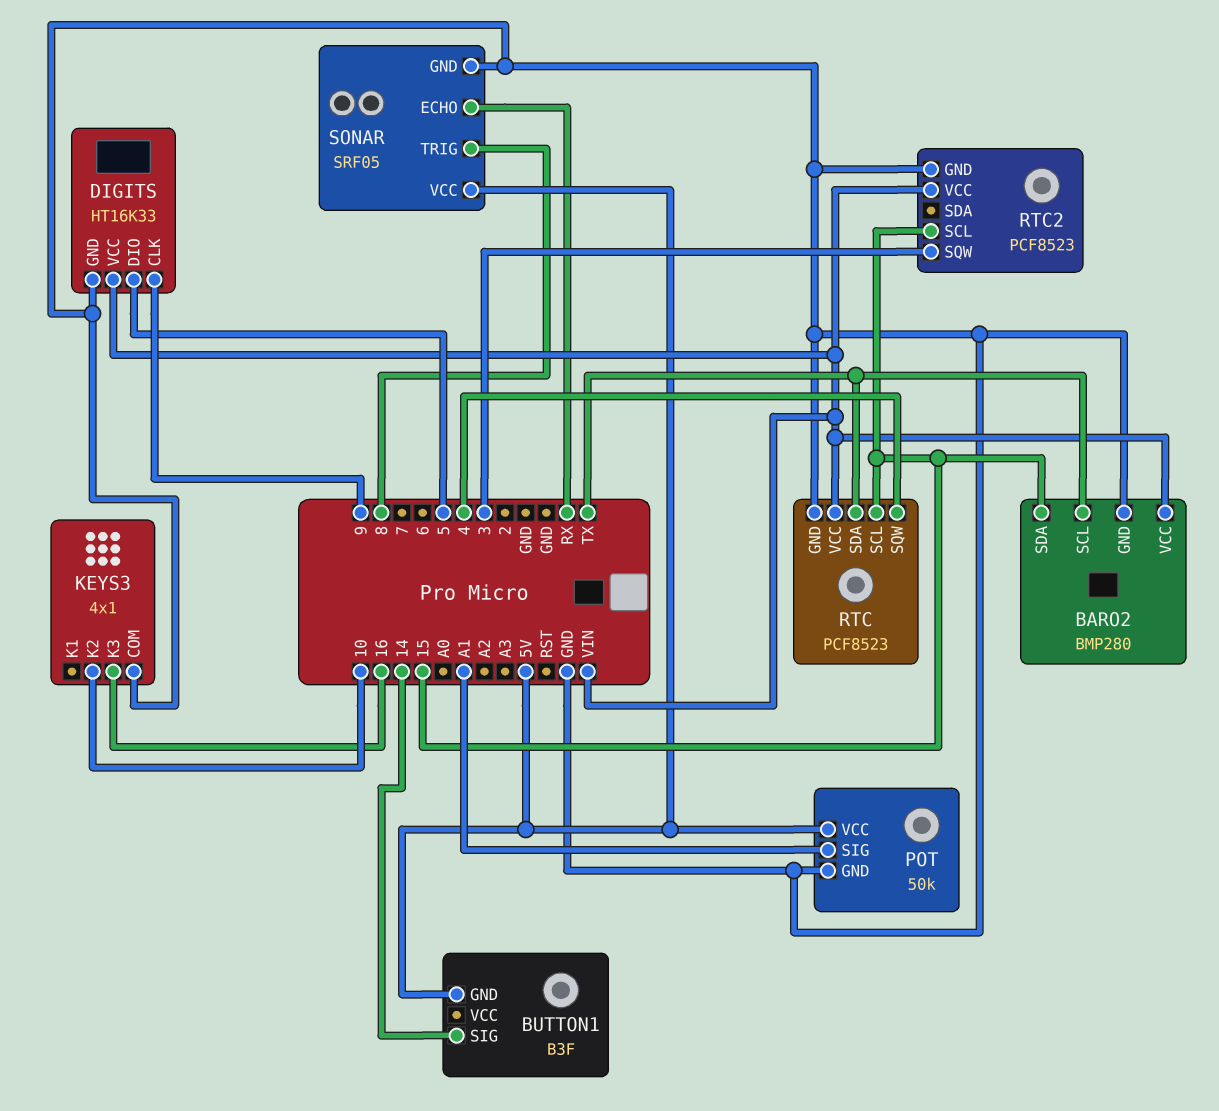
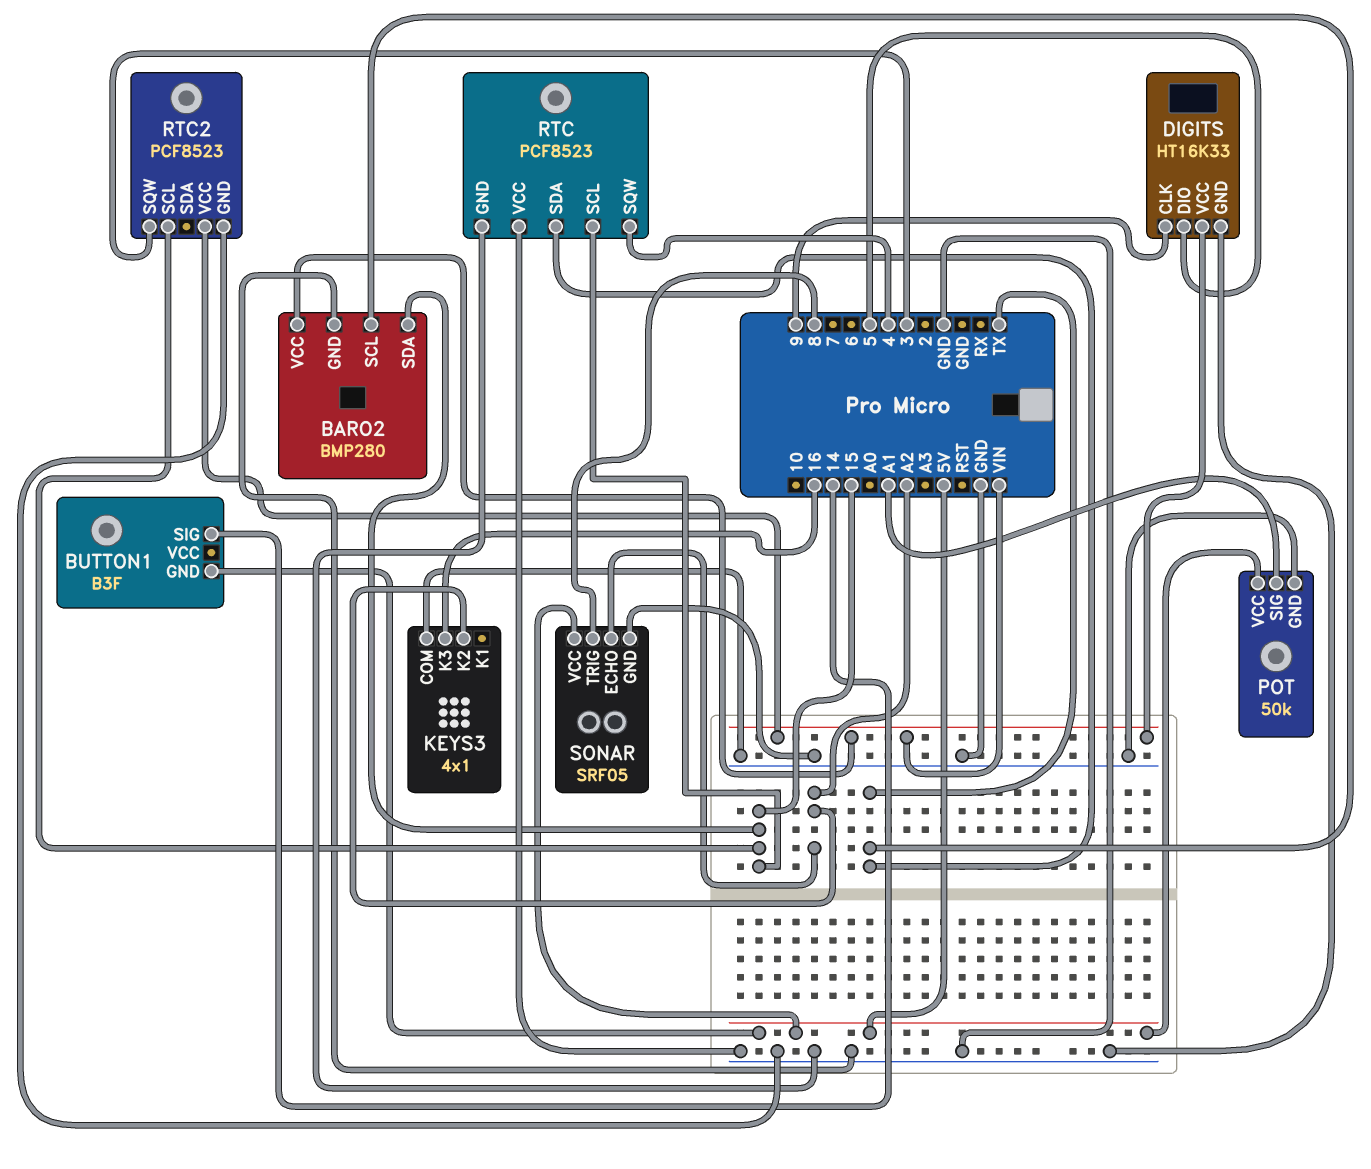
KEYS3 pin K2: 10 -> A2
RTC pin VCC: VIN -> GND
SONAR pin ECHO: RX -> A2

